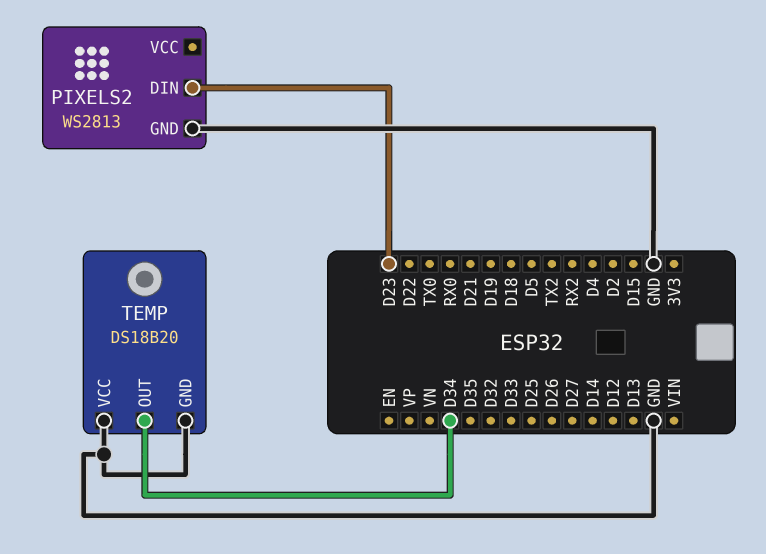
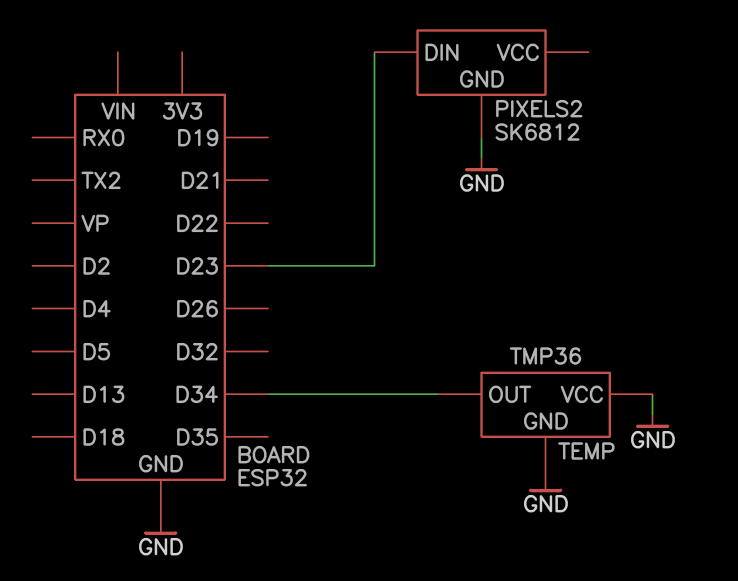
PIXELS2: WS2813 -> SK6812
TEMP: DS18B20 -> TMP36

